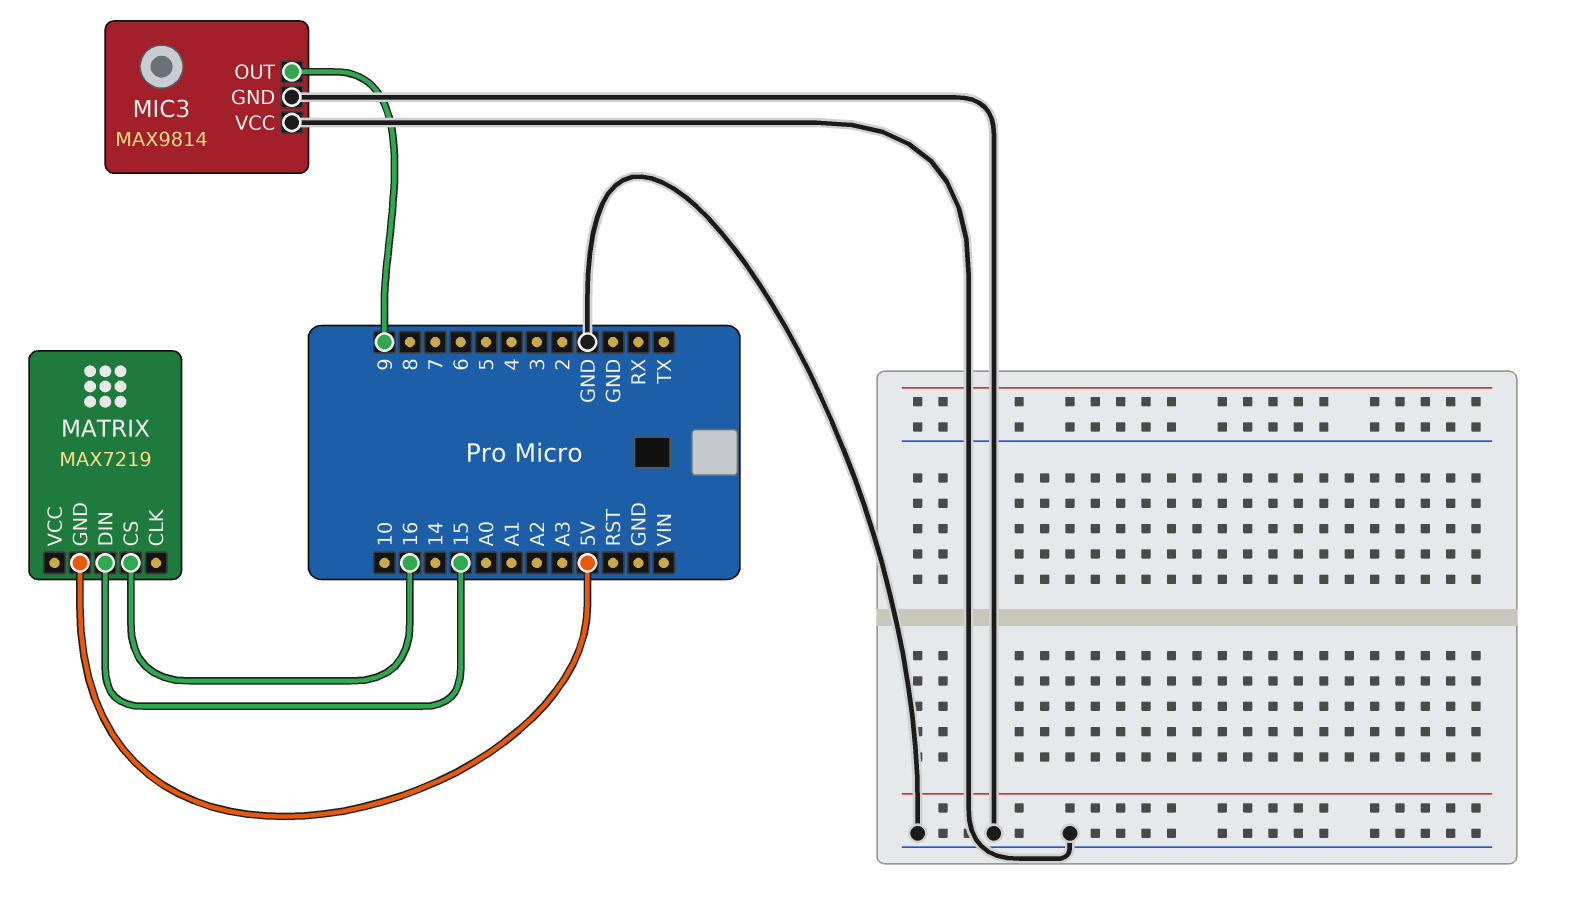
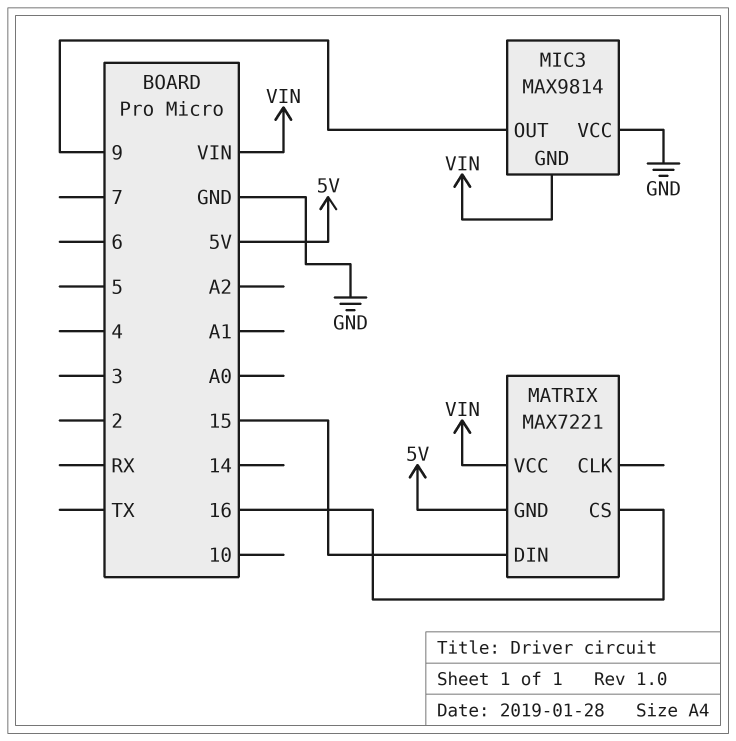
MATRIX: MAX7219 -> MAX7221
MATRIX pin VCC: none -> VIN
MIC3 pin GND: GND -> VIN

